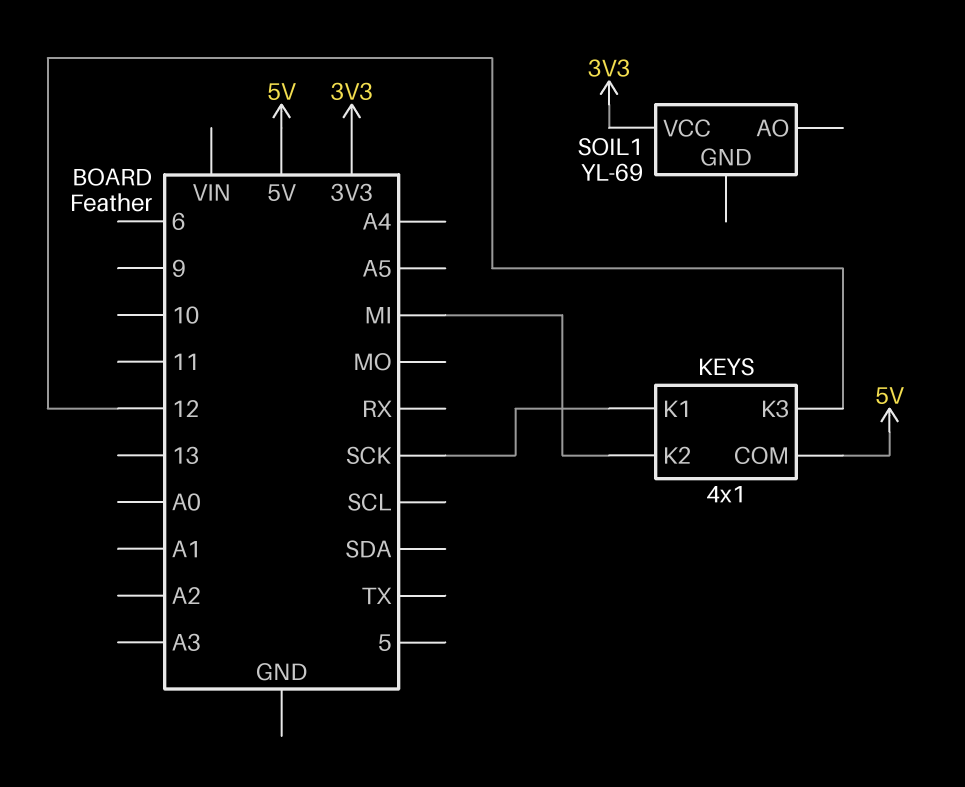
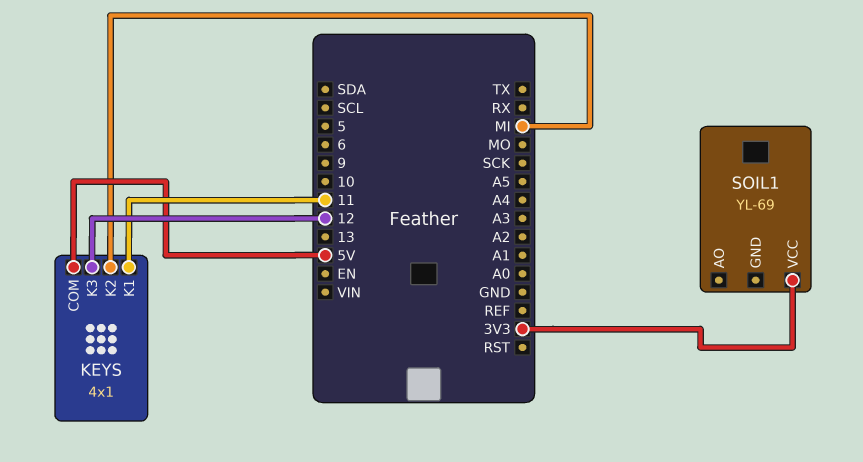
KEYS pin K1: SCK -> 11

